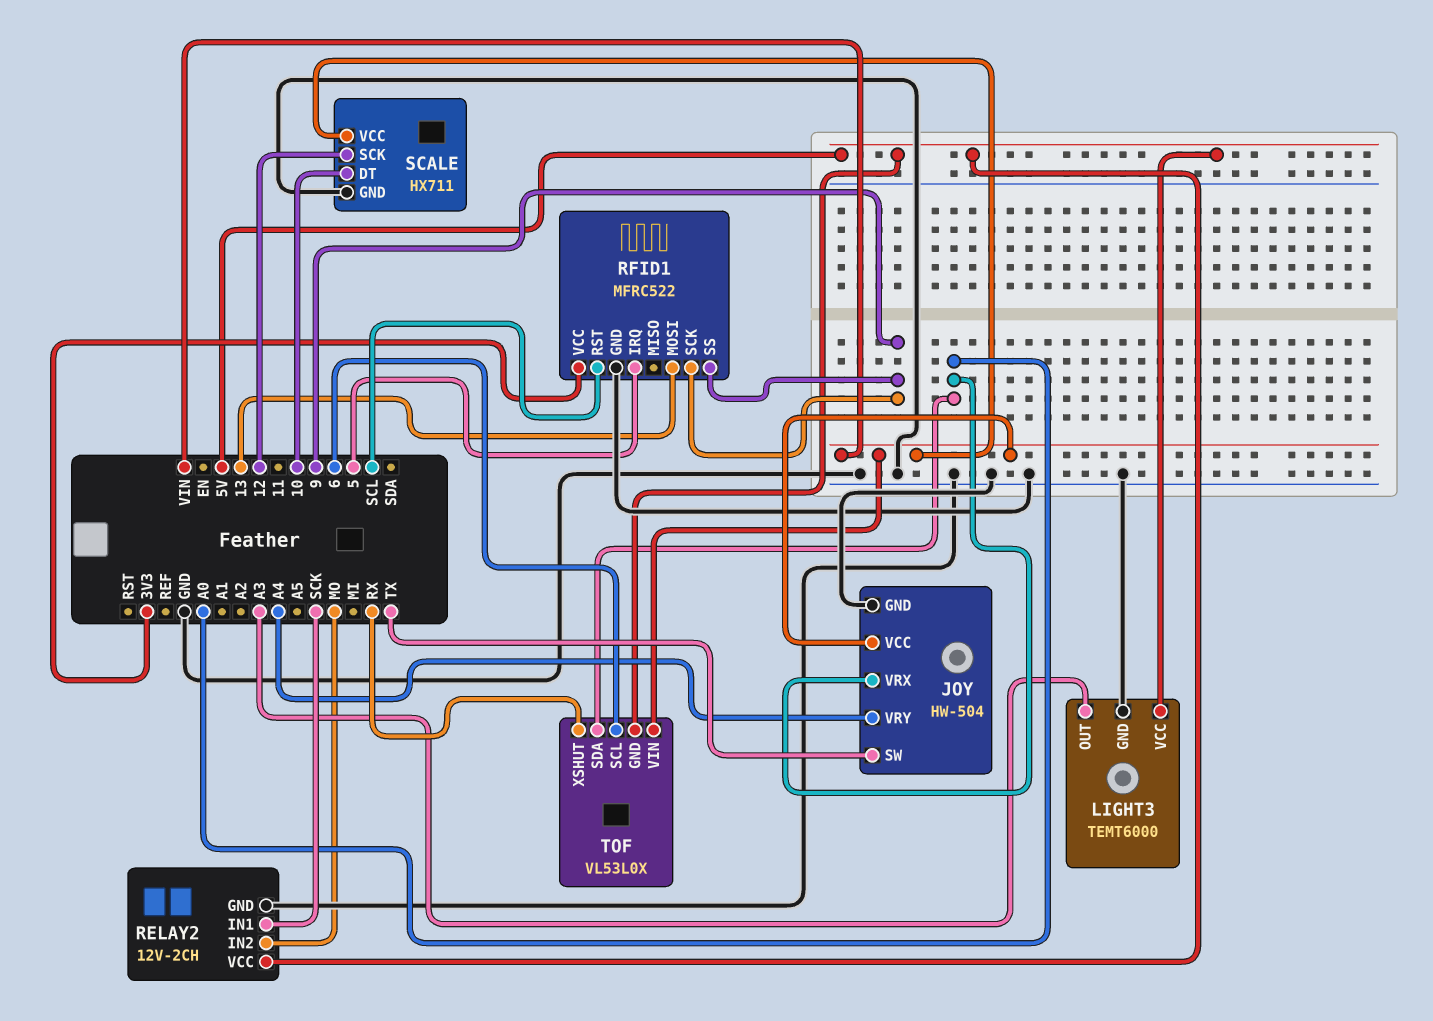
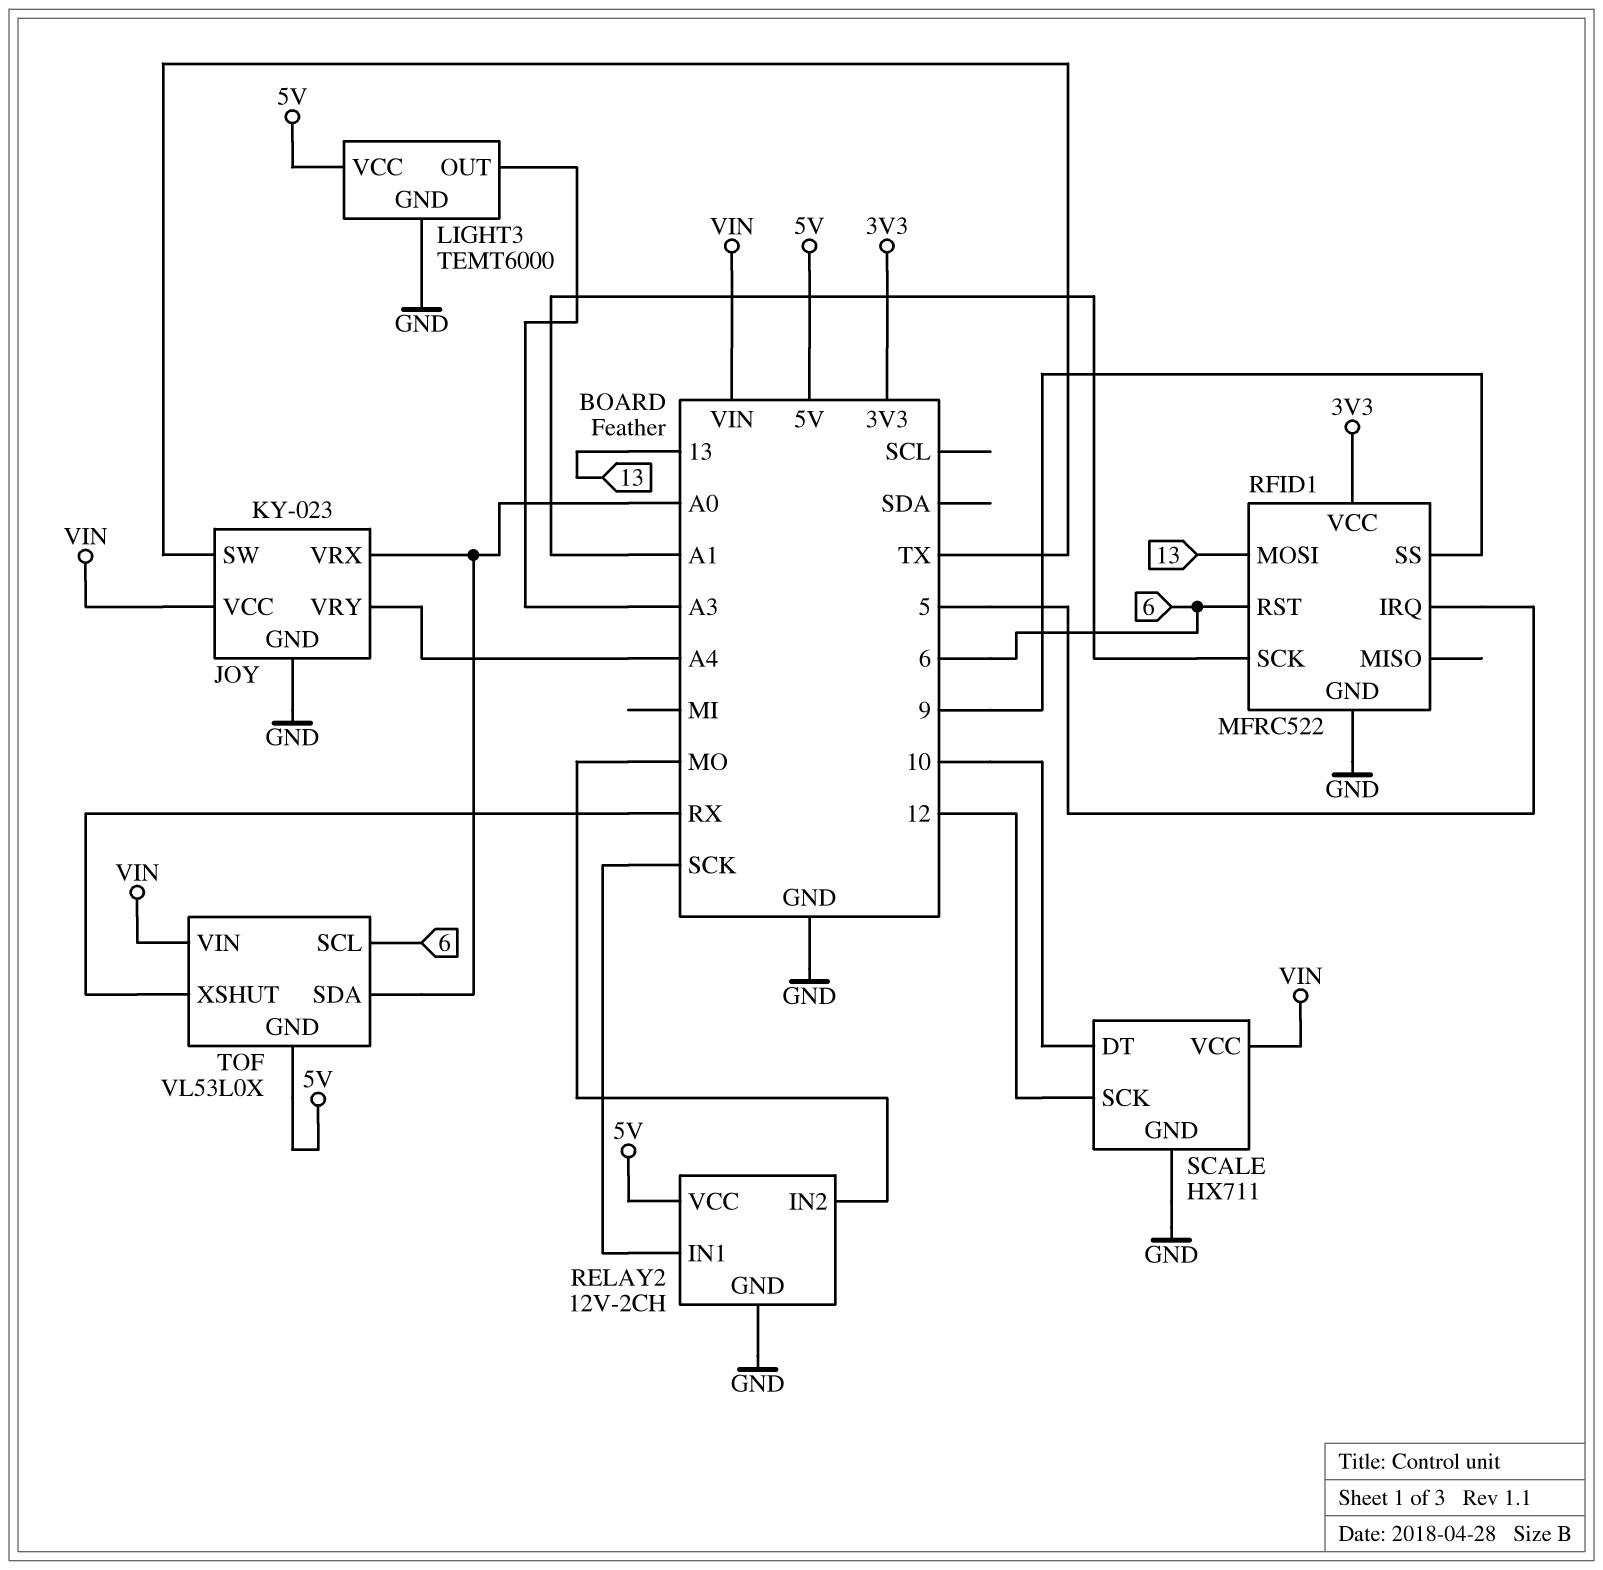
JOY: HW-504 -> KY-023
RFID1 pin RST: SCL -> 6
RFID1 pin SCK: 9 -> A1

